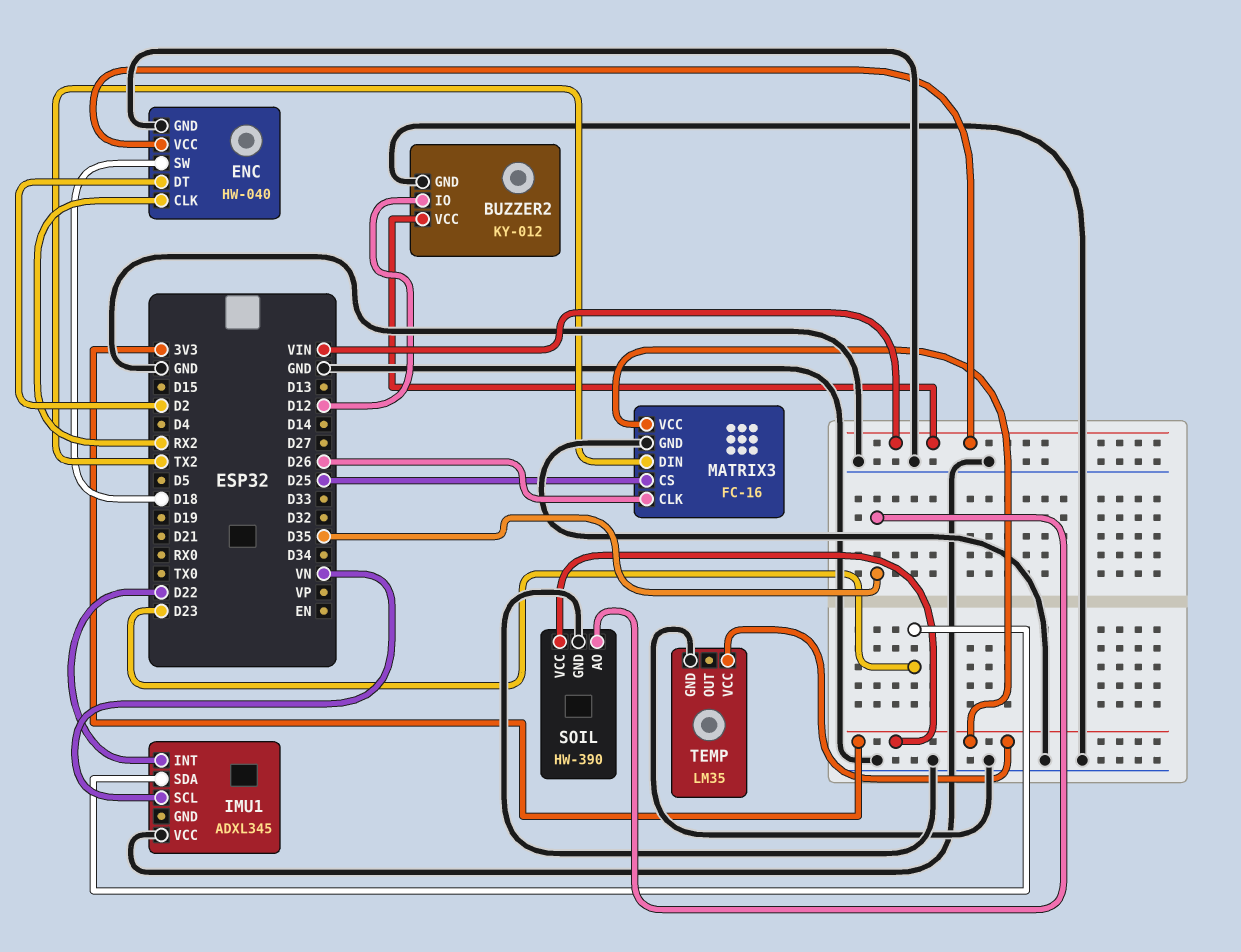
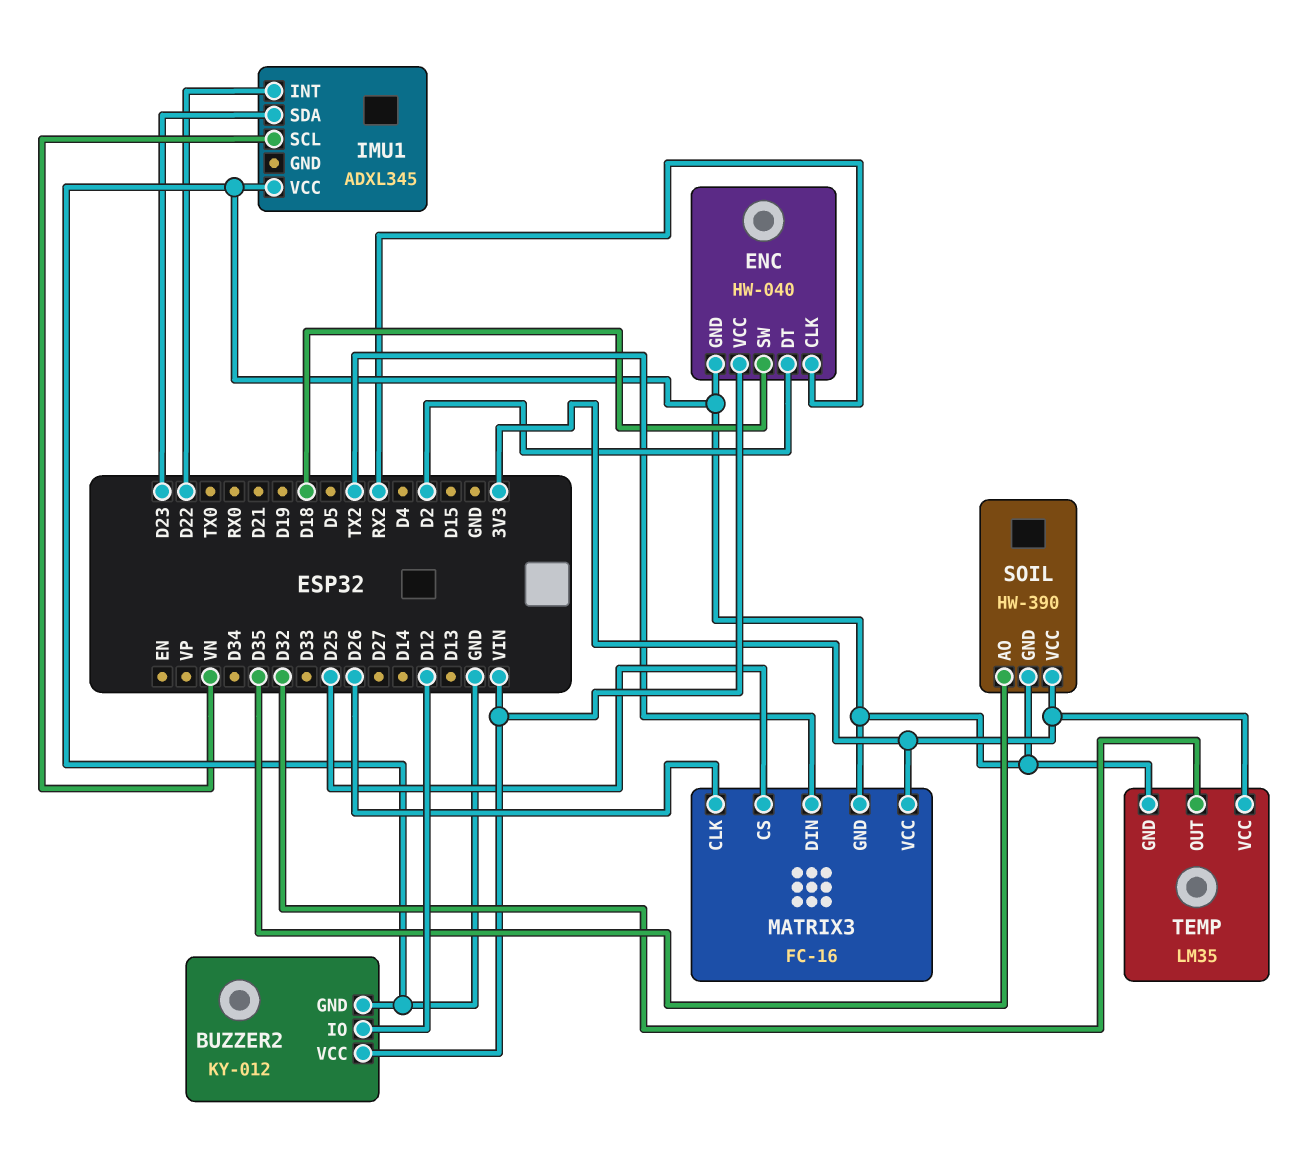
TEMP pin OUT: none -> D32

